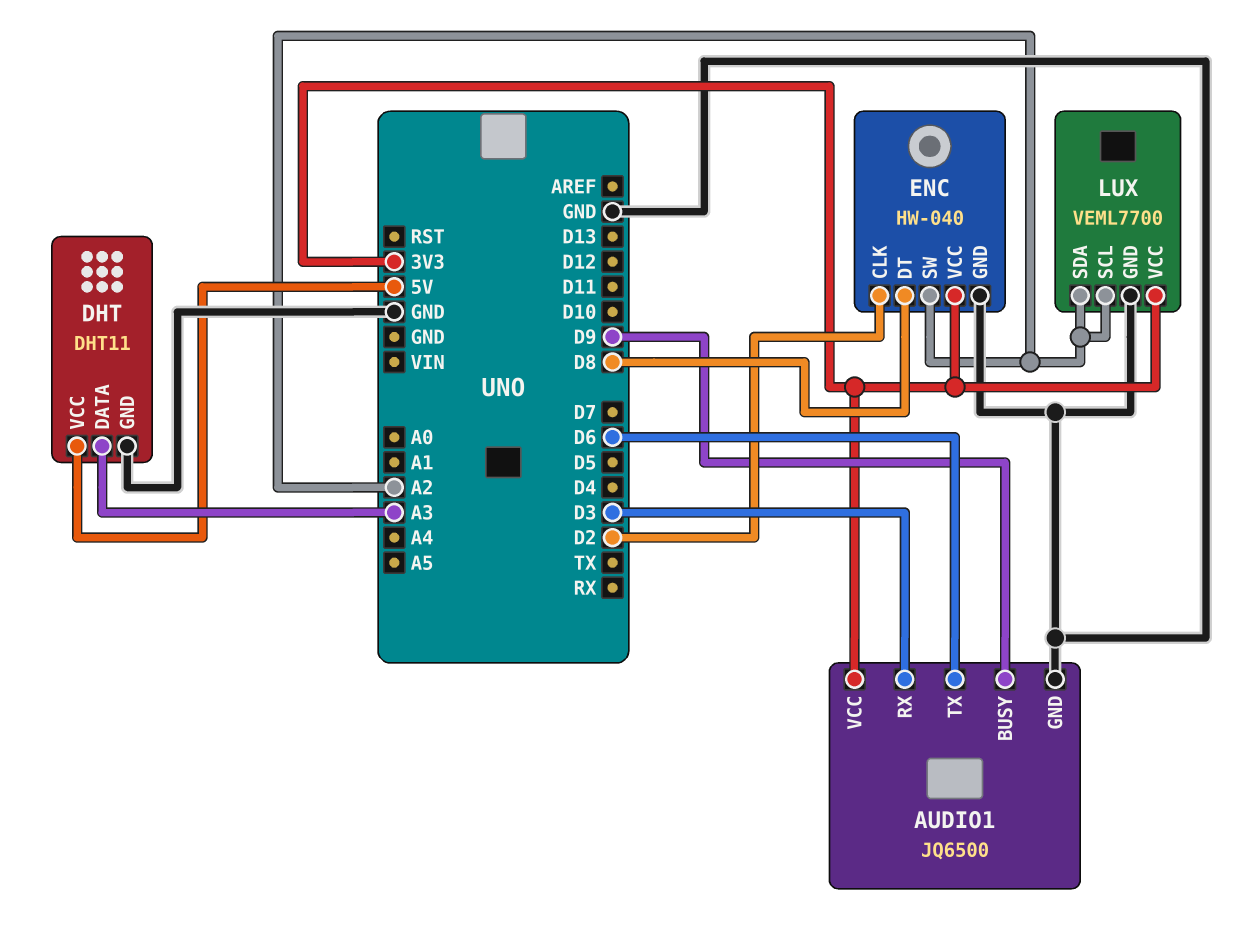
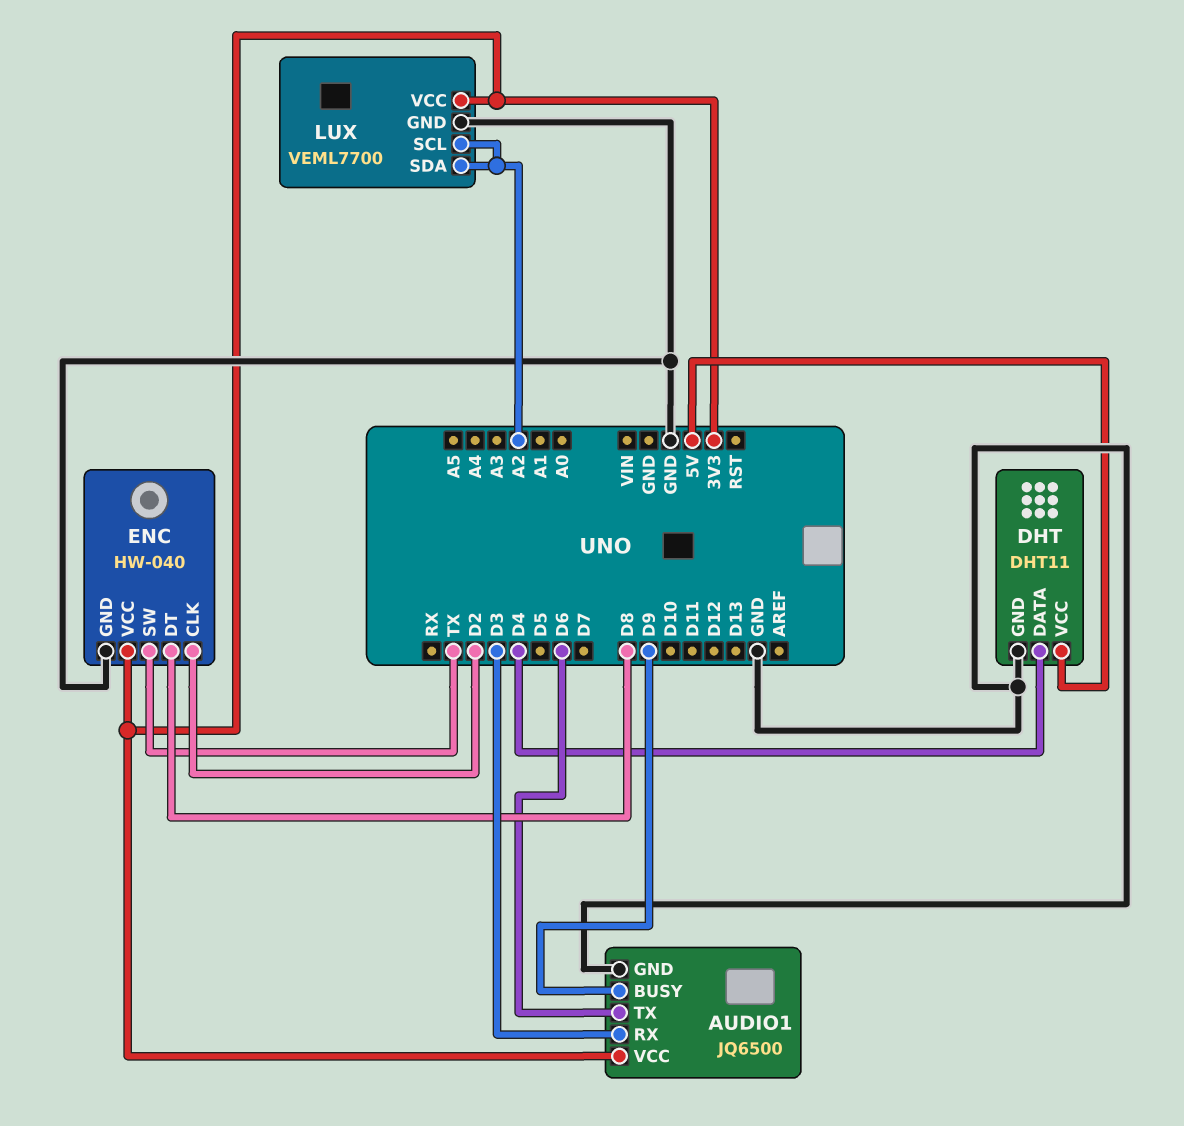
DHT pin DATA: A3 -> D4
ENC pin SW: A2 -> TX

